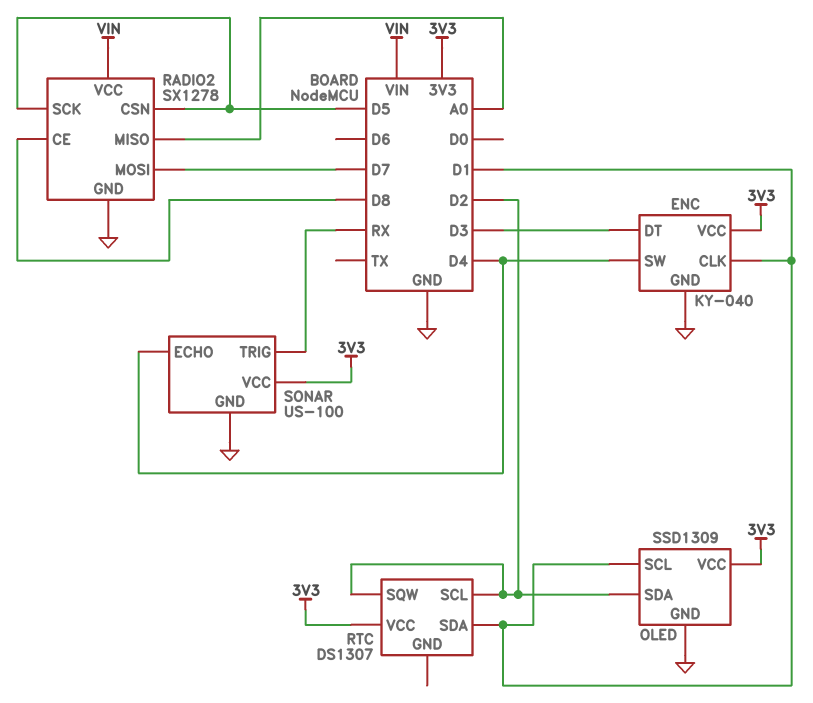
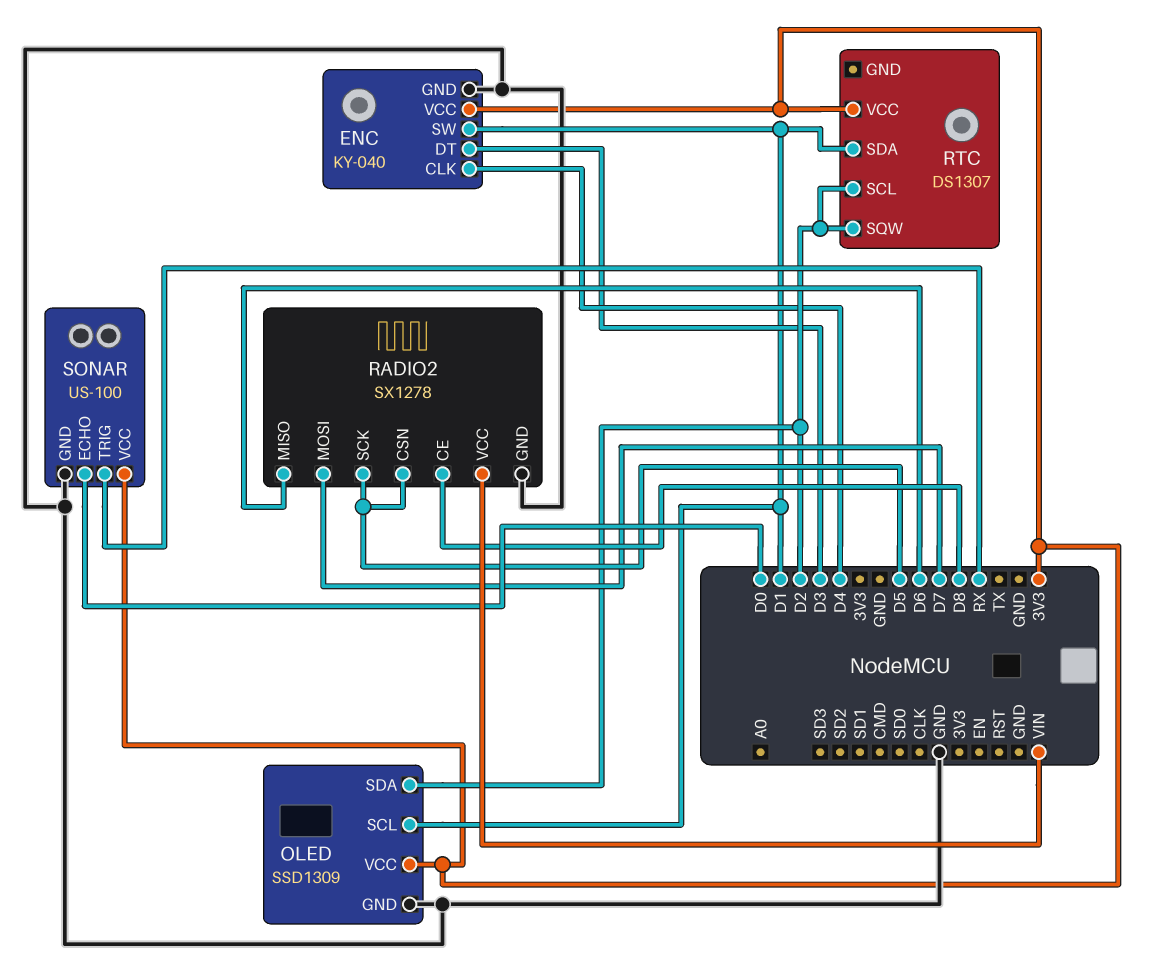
ENC pin CLK: D1 -> D4
ENC pin SW: D4 -> D1
RADIO2 pin MISO: A0 -> D6
SONAR pin ECHO: D4 -> D0

